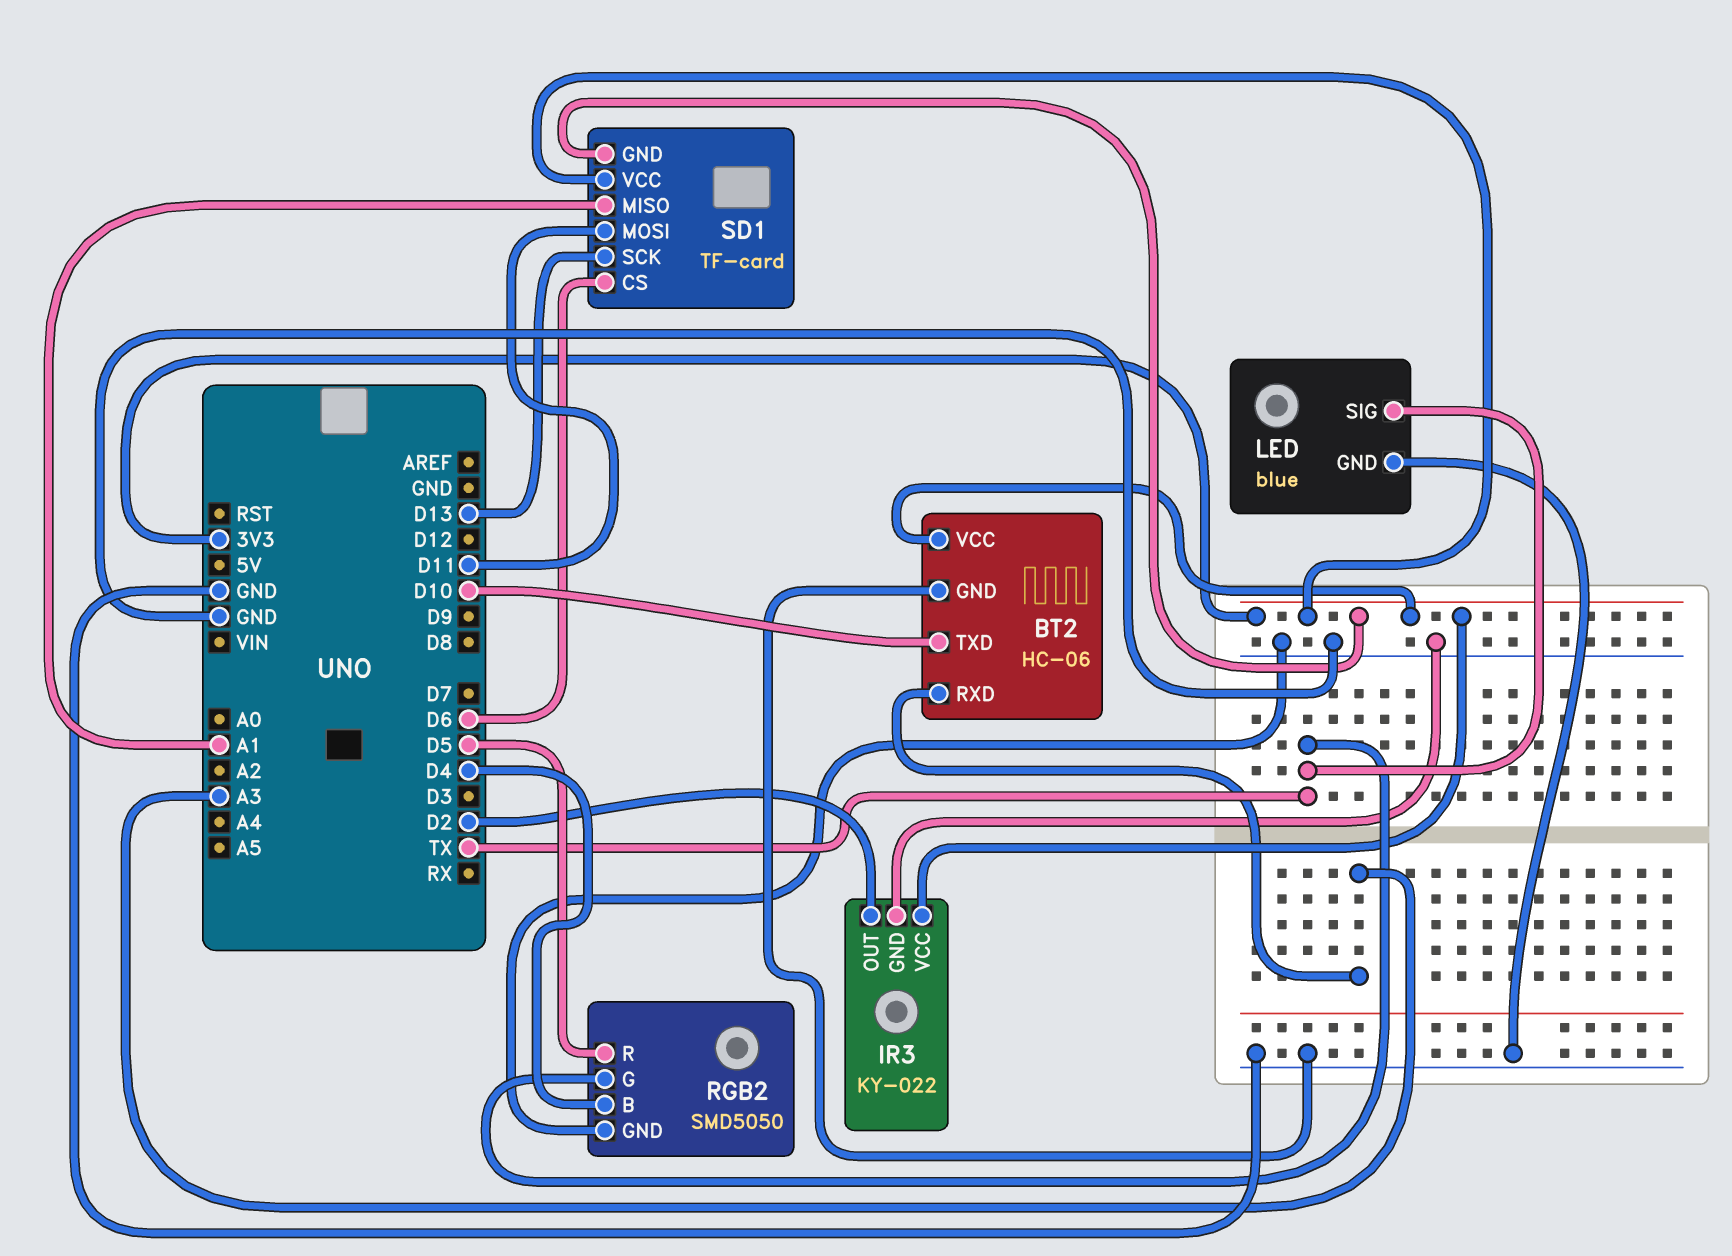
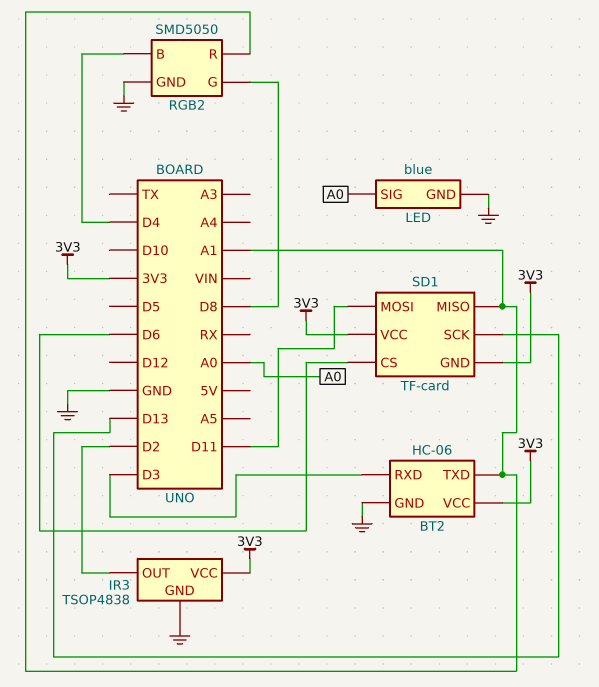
BT2 pin RXD: A3 -> D3
BT2 pin TXD: D10 -> A1
IR3: KY-022 -> TSOP4838
LED pin SIG: TX -> A0
RGB2 pin G: TX -> D8
RGB2 pin R: D5 -> A1

